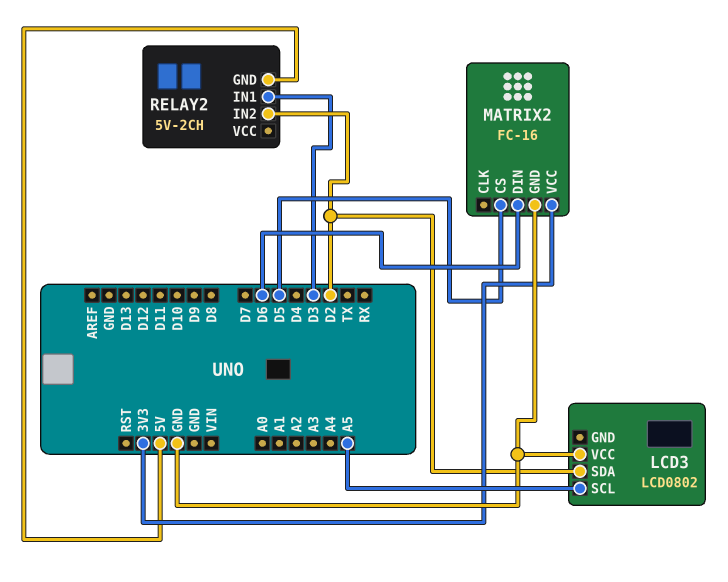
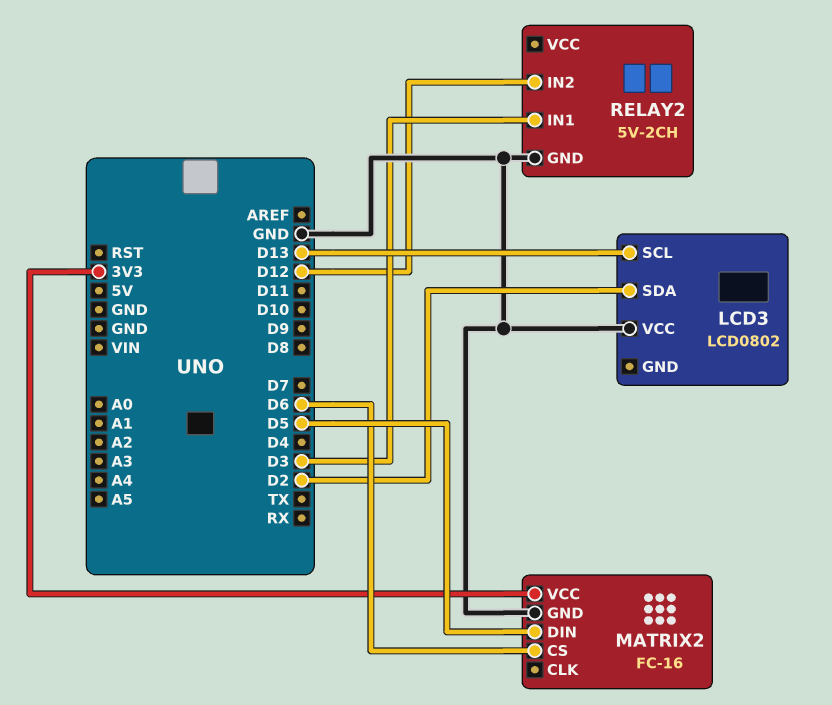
LCD3 pin SCL: A5 -> D13
MATRIX2 pin CS: D5 -> D6
MATRIX2 pin DIN: D6 -> D5
RELAY2 pin GND: 5V -> GND
RELAY2 pin IN2: D2 -> D12

